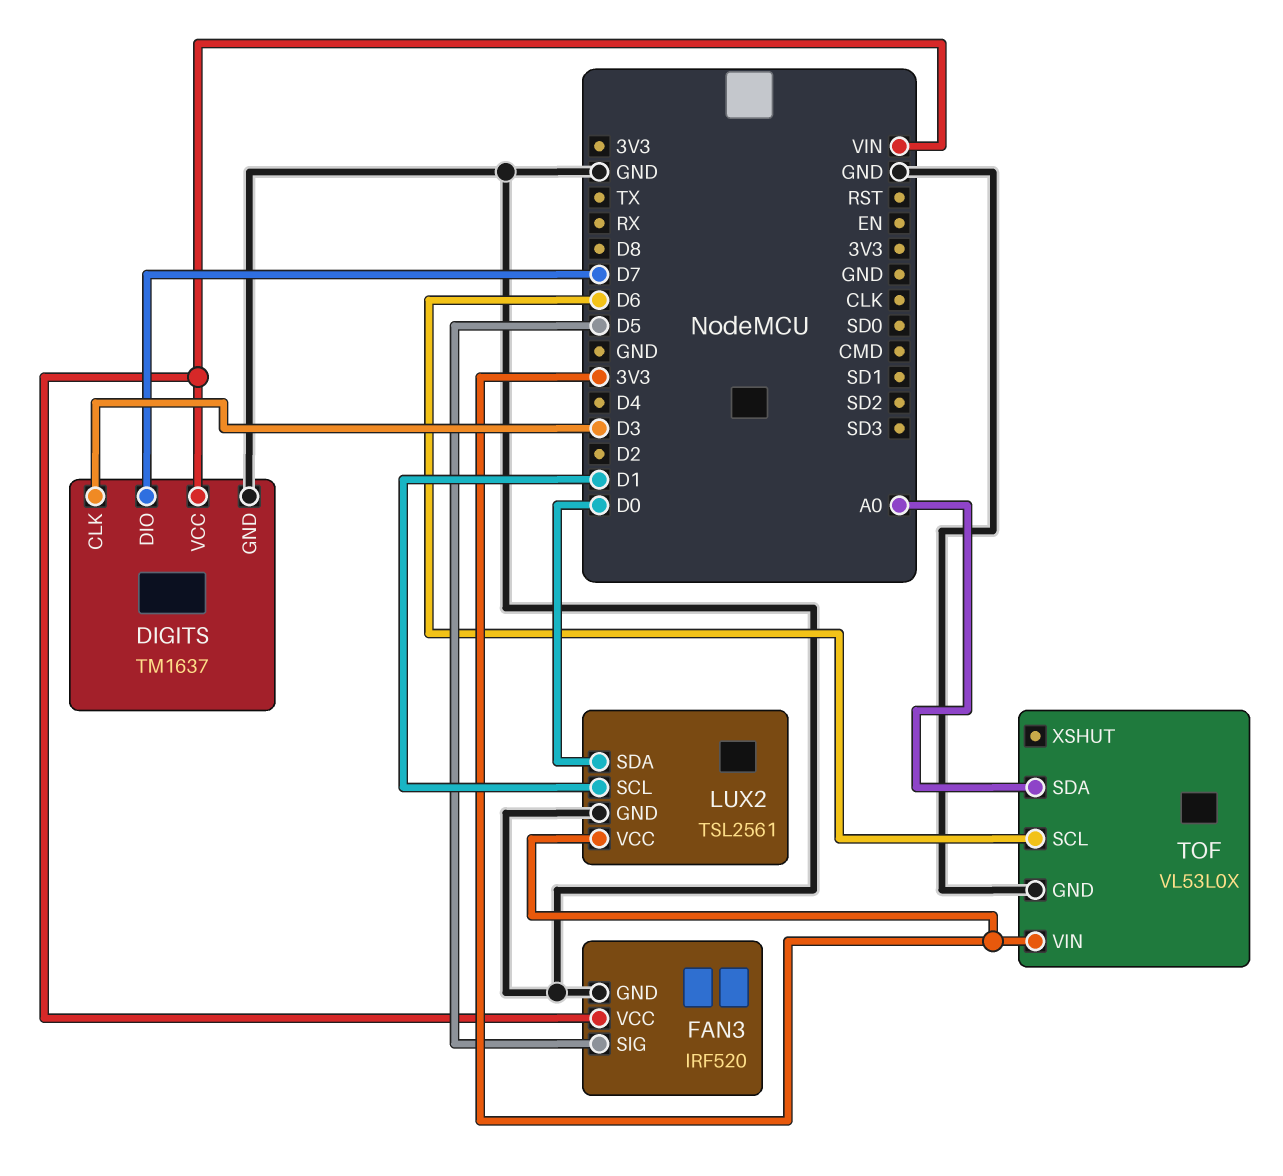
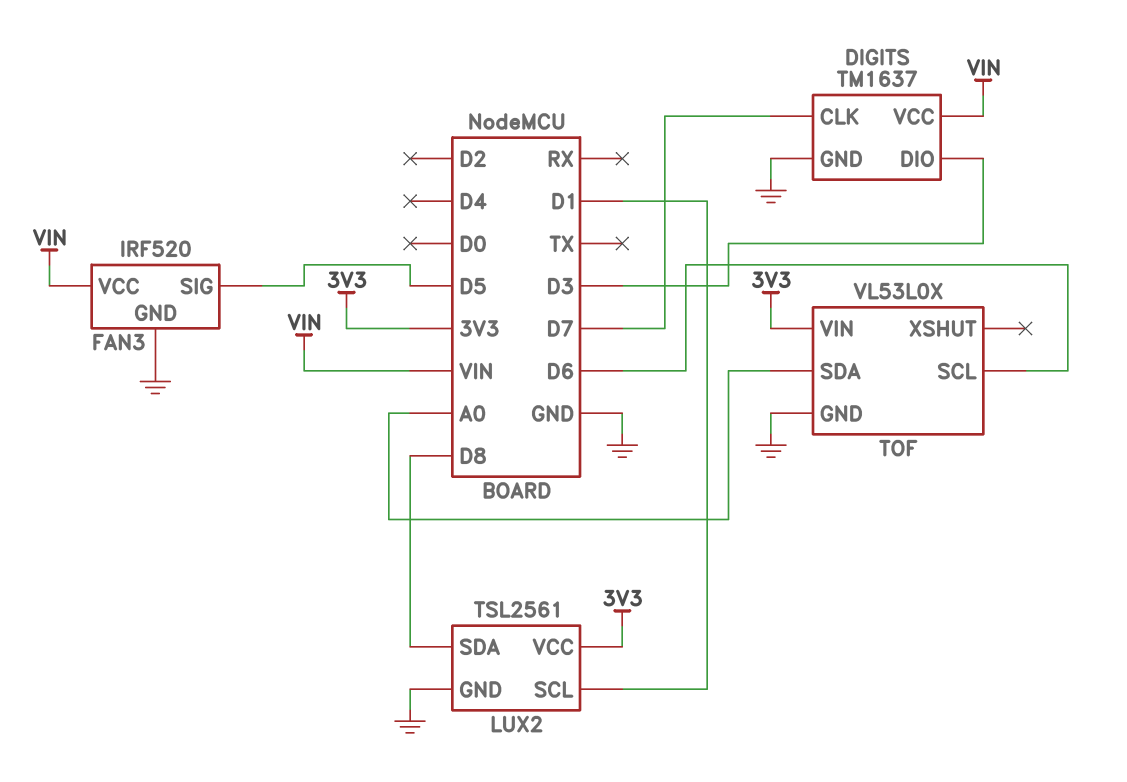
DIGITS pin CLK: D3 -> D7
DIGITS pin DIO: D7 -> D3
LUX2 pin SDA: D0 -> D8

